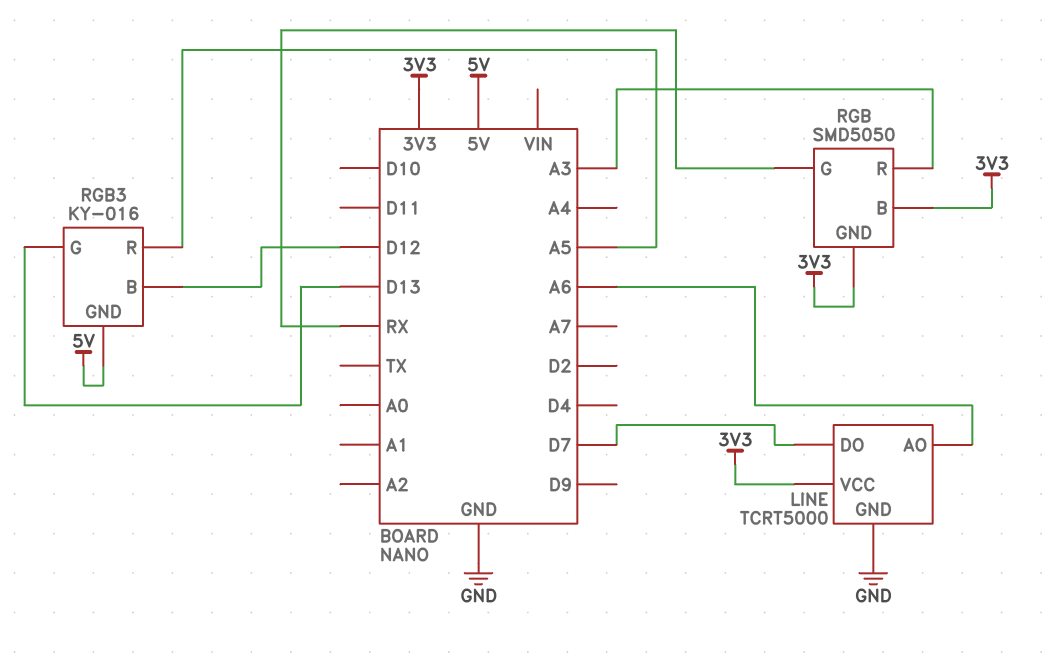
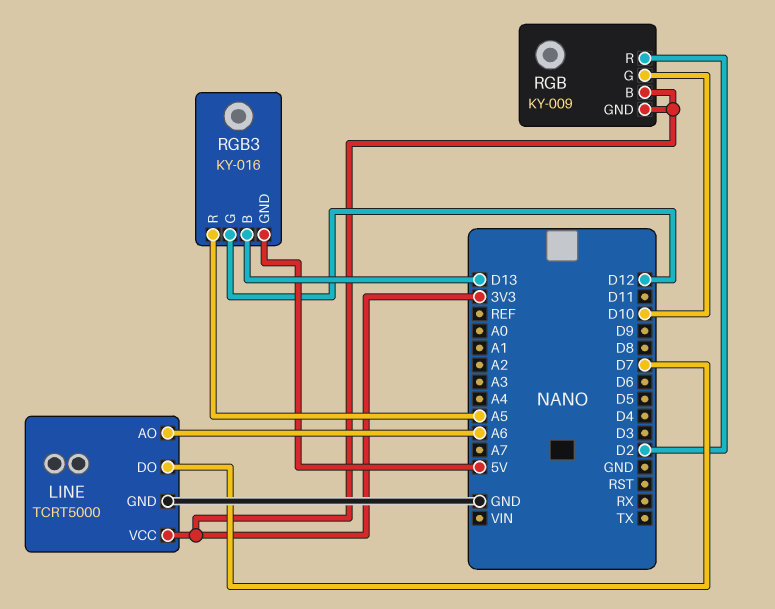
RGB: SMD5050 -> KY-009
RGB pin G: RX -> D10
RGB pin R: A3 -> D2
RGB3 pin B: D12 -> D13
RGB3 pin G: D13 -> D12

